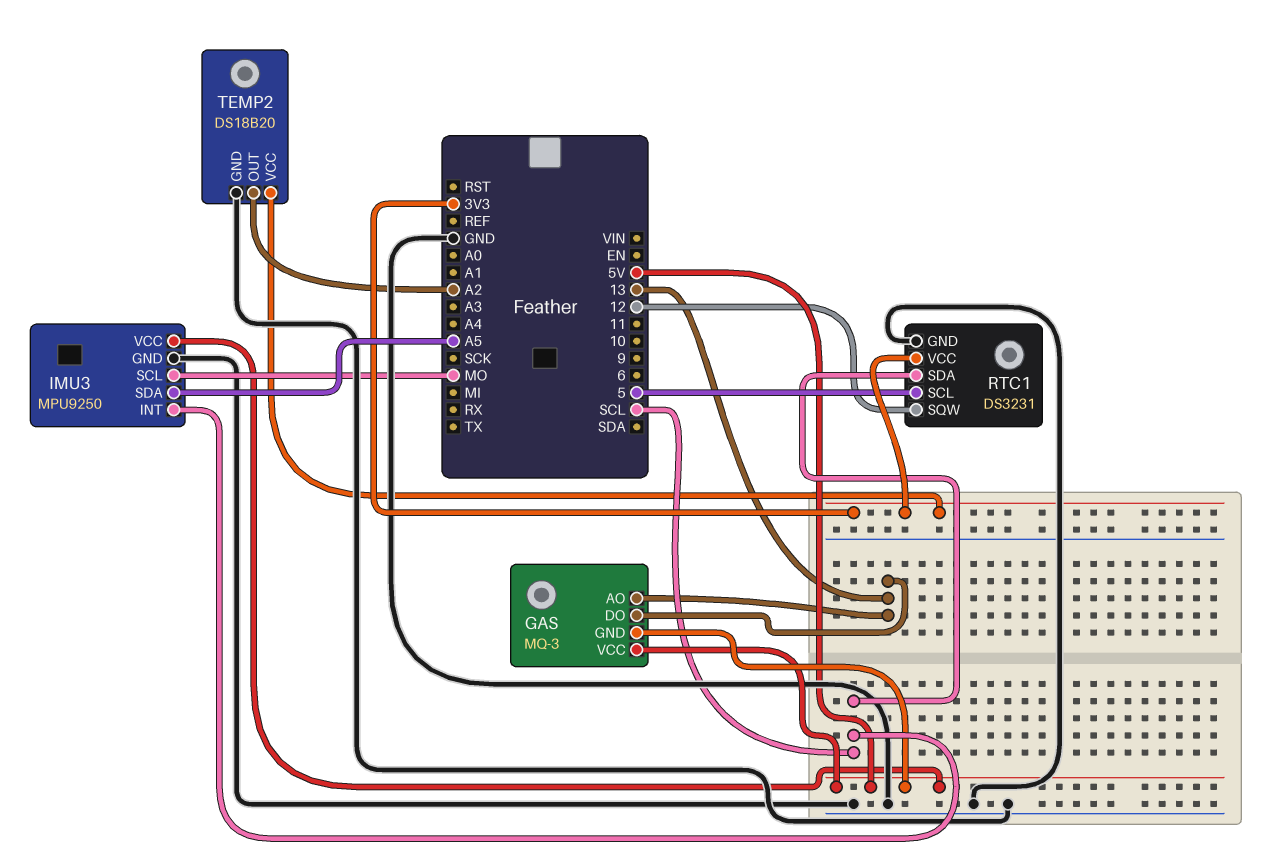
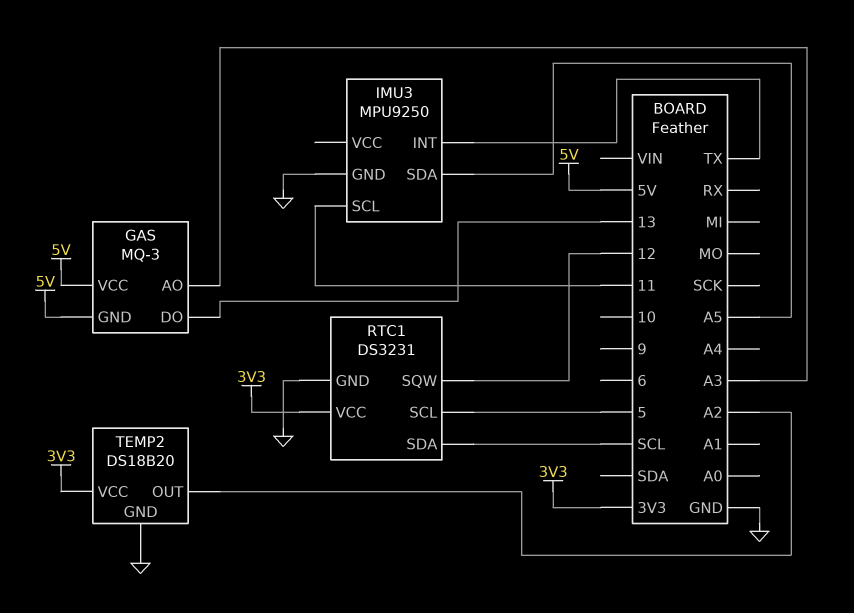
GAS pin AO: 13 -> A3
IMU3 pin INT: SCL -> TX
IMU3 pin SCL: MO -> 11
IMU3 pin VCC: 5V -> none

